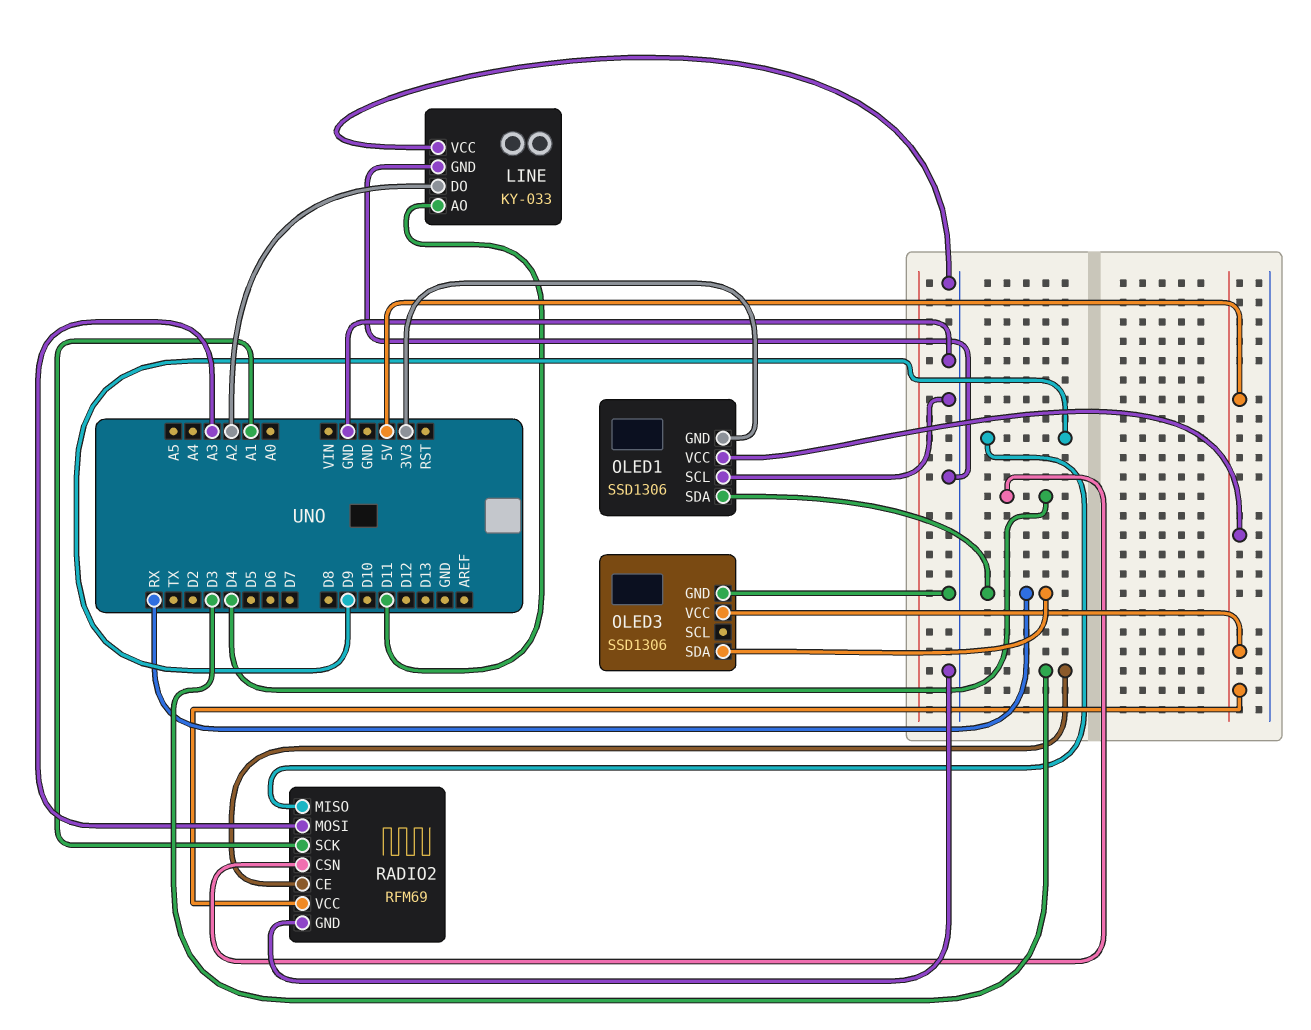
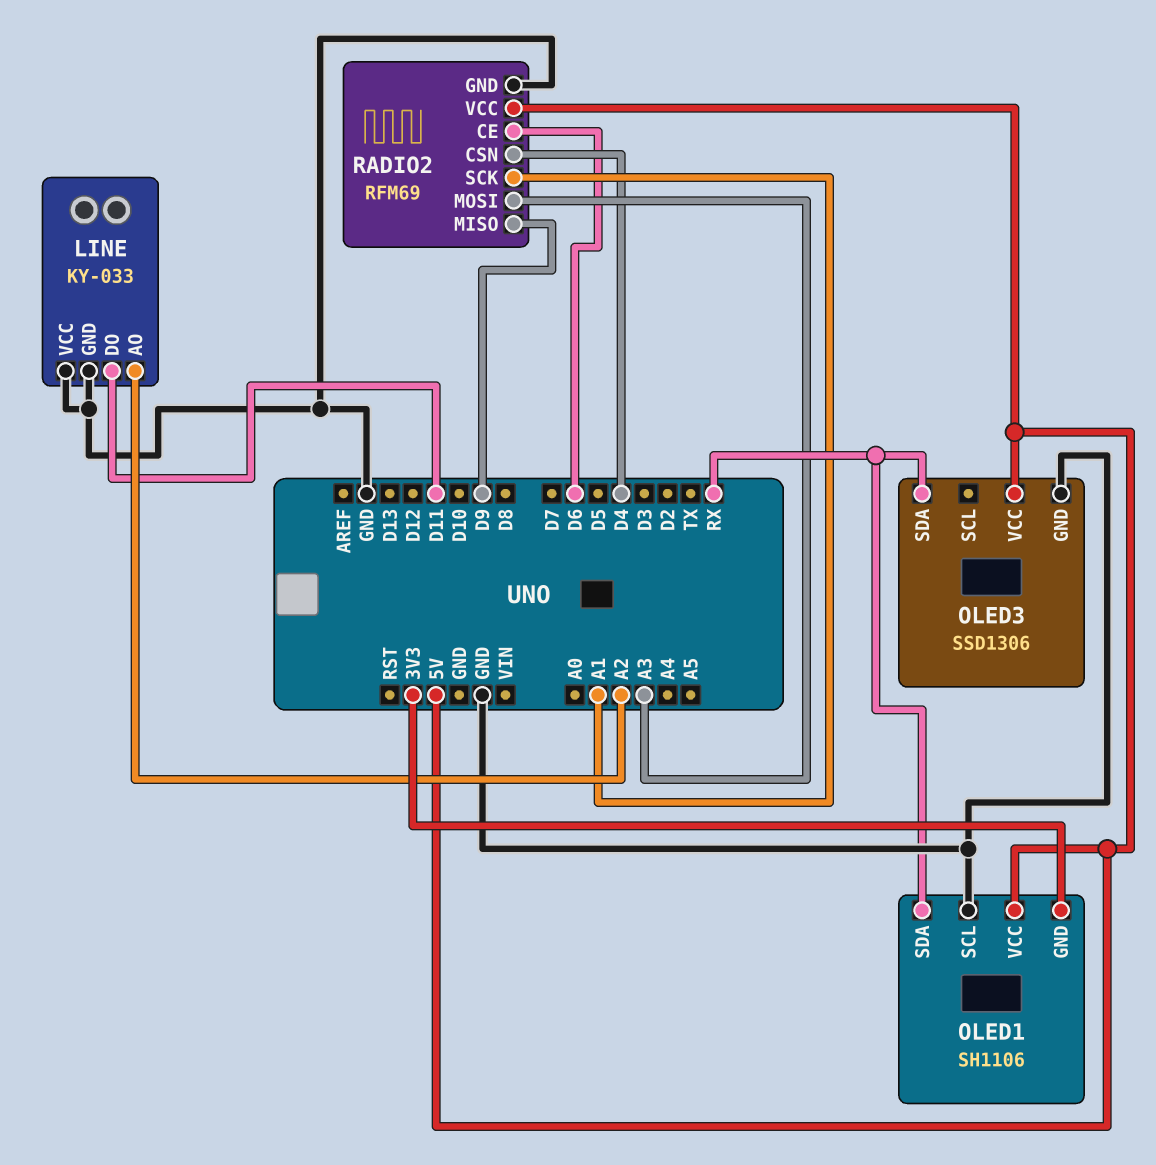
LINE pin AO: D11 -> A2
LINE pin DO: A2 -> D11
OLED1: SSD1306 -> SH1106
RADIO2 pin CE: D3 -> D6

